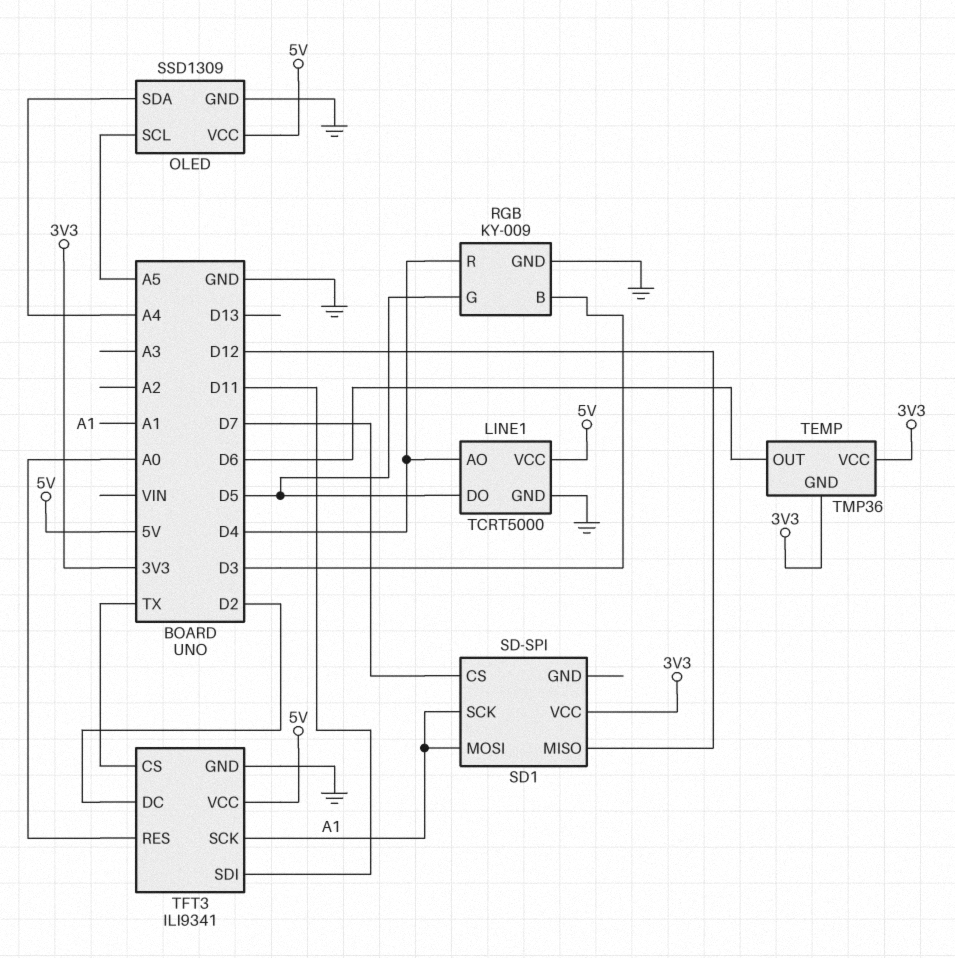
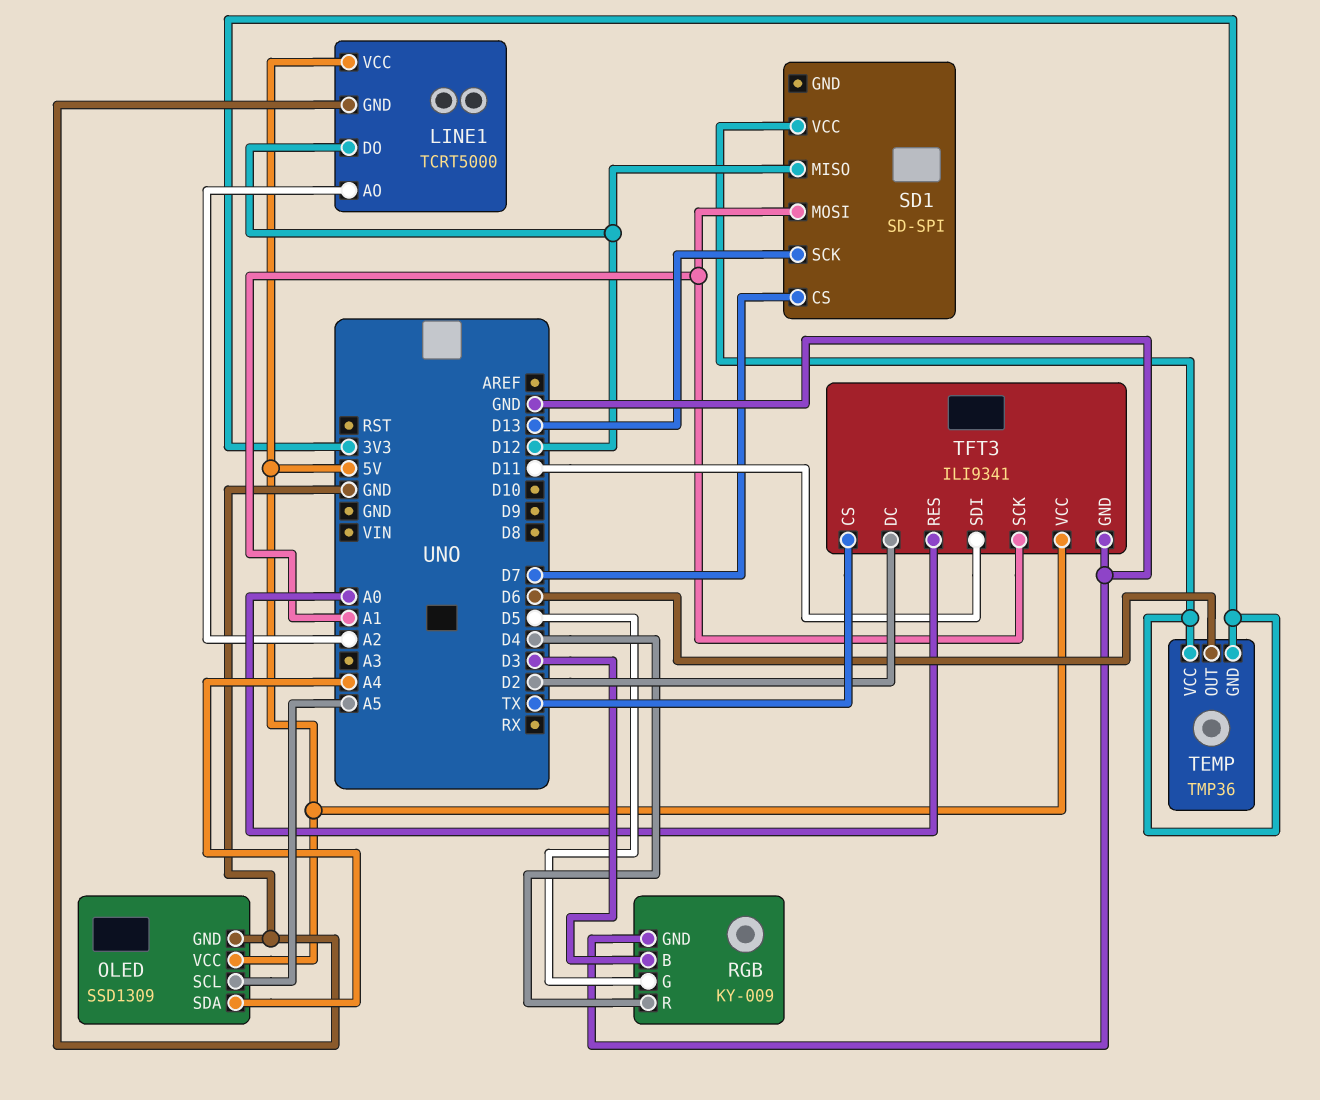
LINE1 pin AO: D4 -> A2
LINE1 pin DO: D5 -> D12
SD1 pin SCK: A1 -> D13

